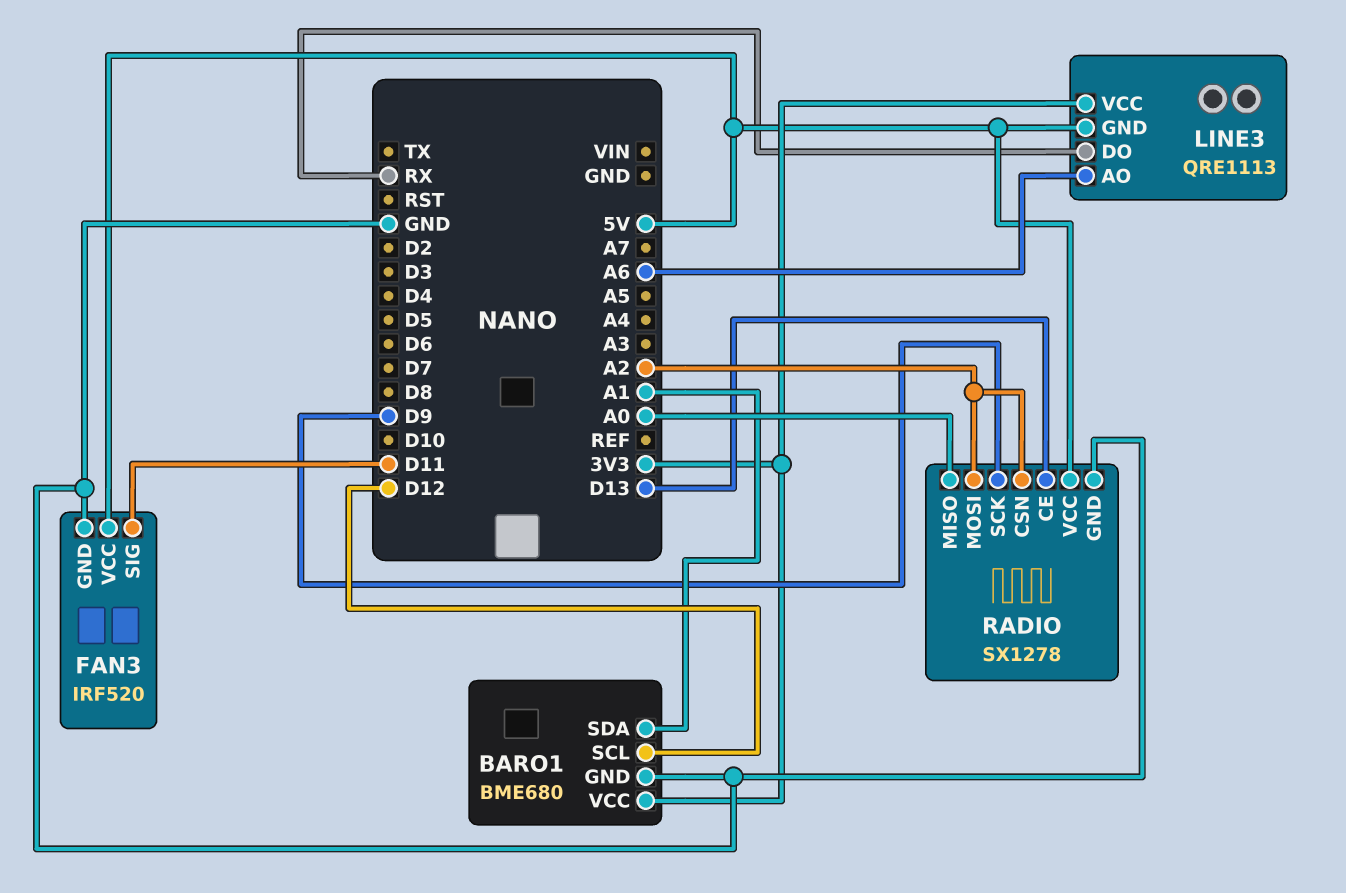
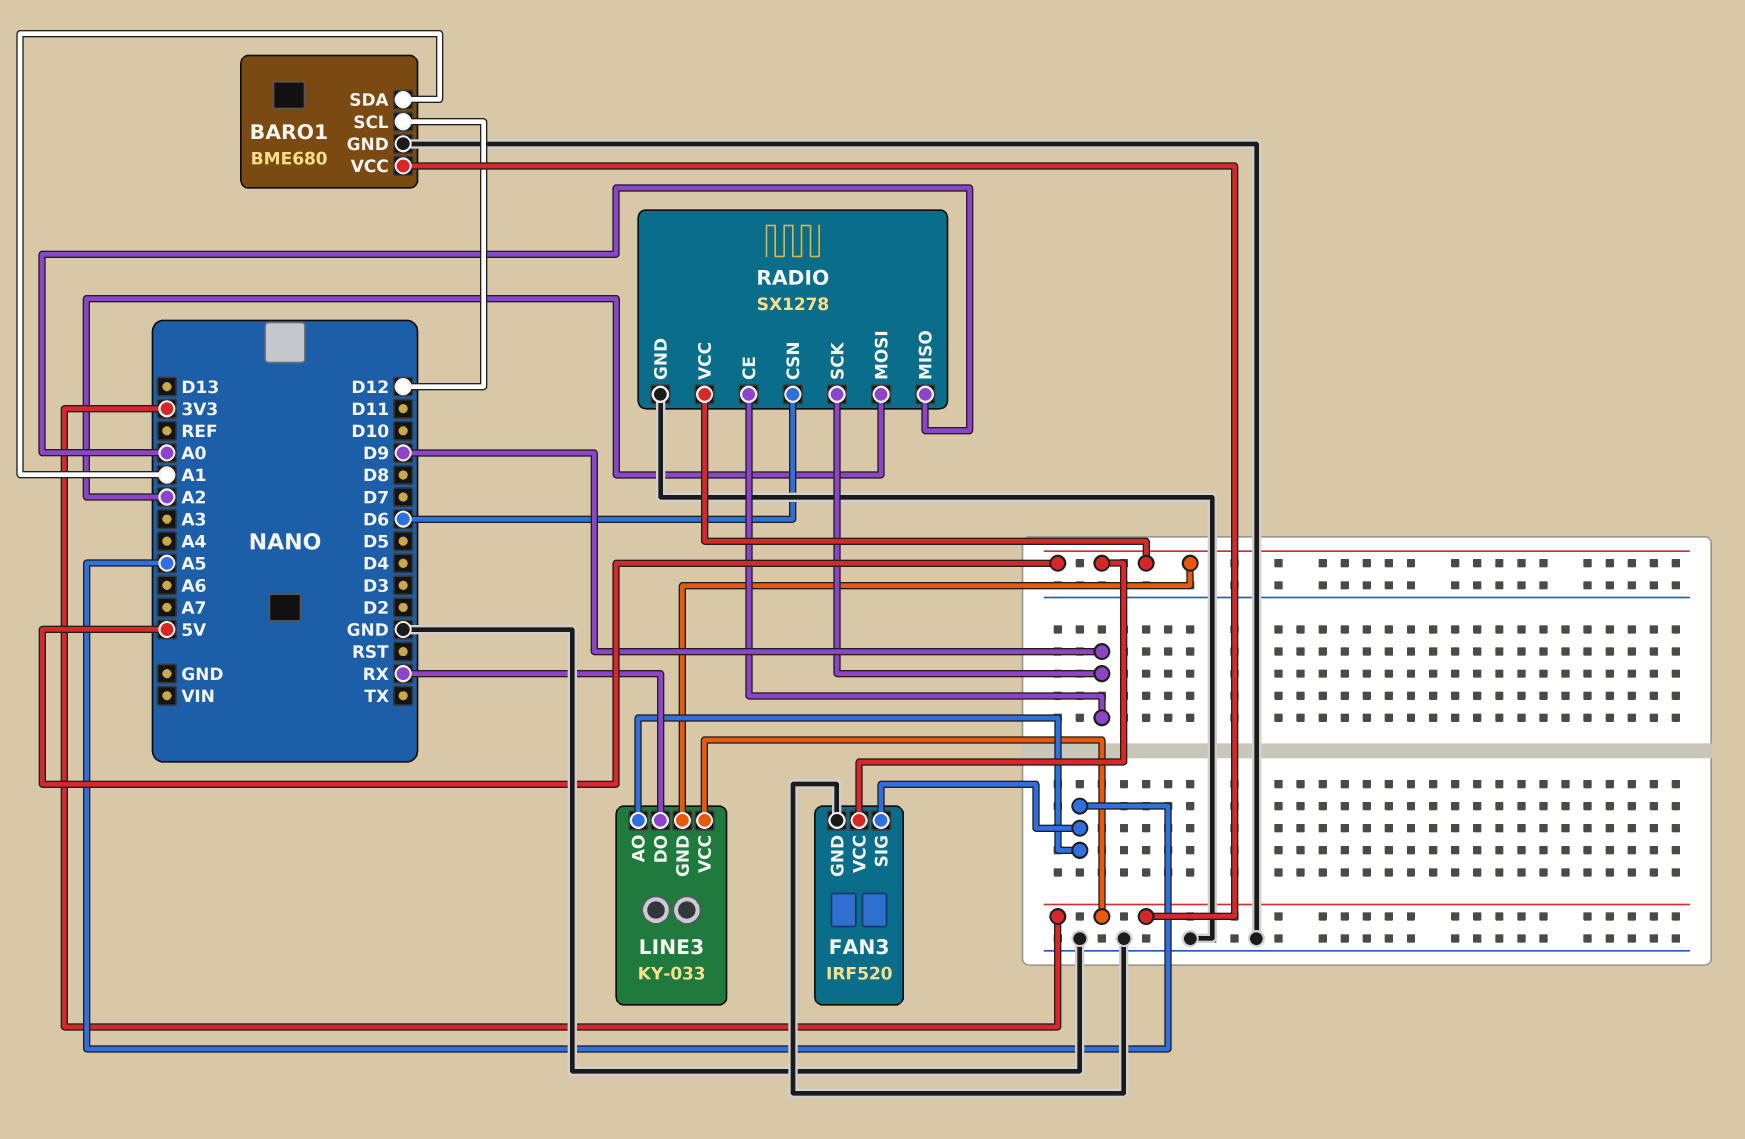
FAN3 pin SIG: D11 -> A5
LINE3: QRE1113 -> KY-033
LINE3 pin AO: A6 -> A5
RADIO pin CE: D13 -> D9
RADIO pin CSN: A2 -> D6

